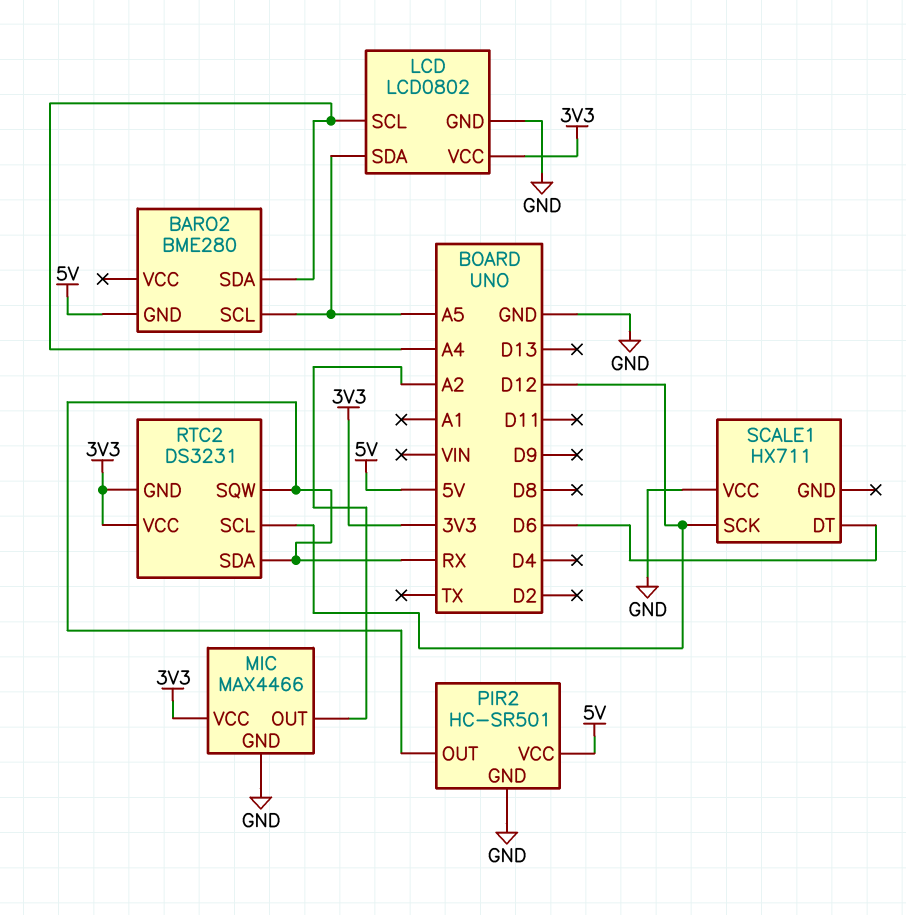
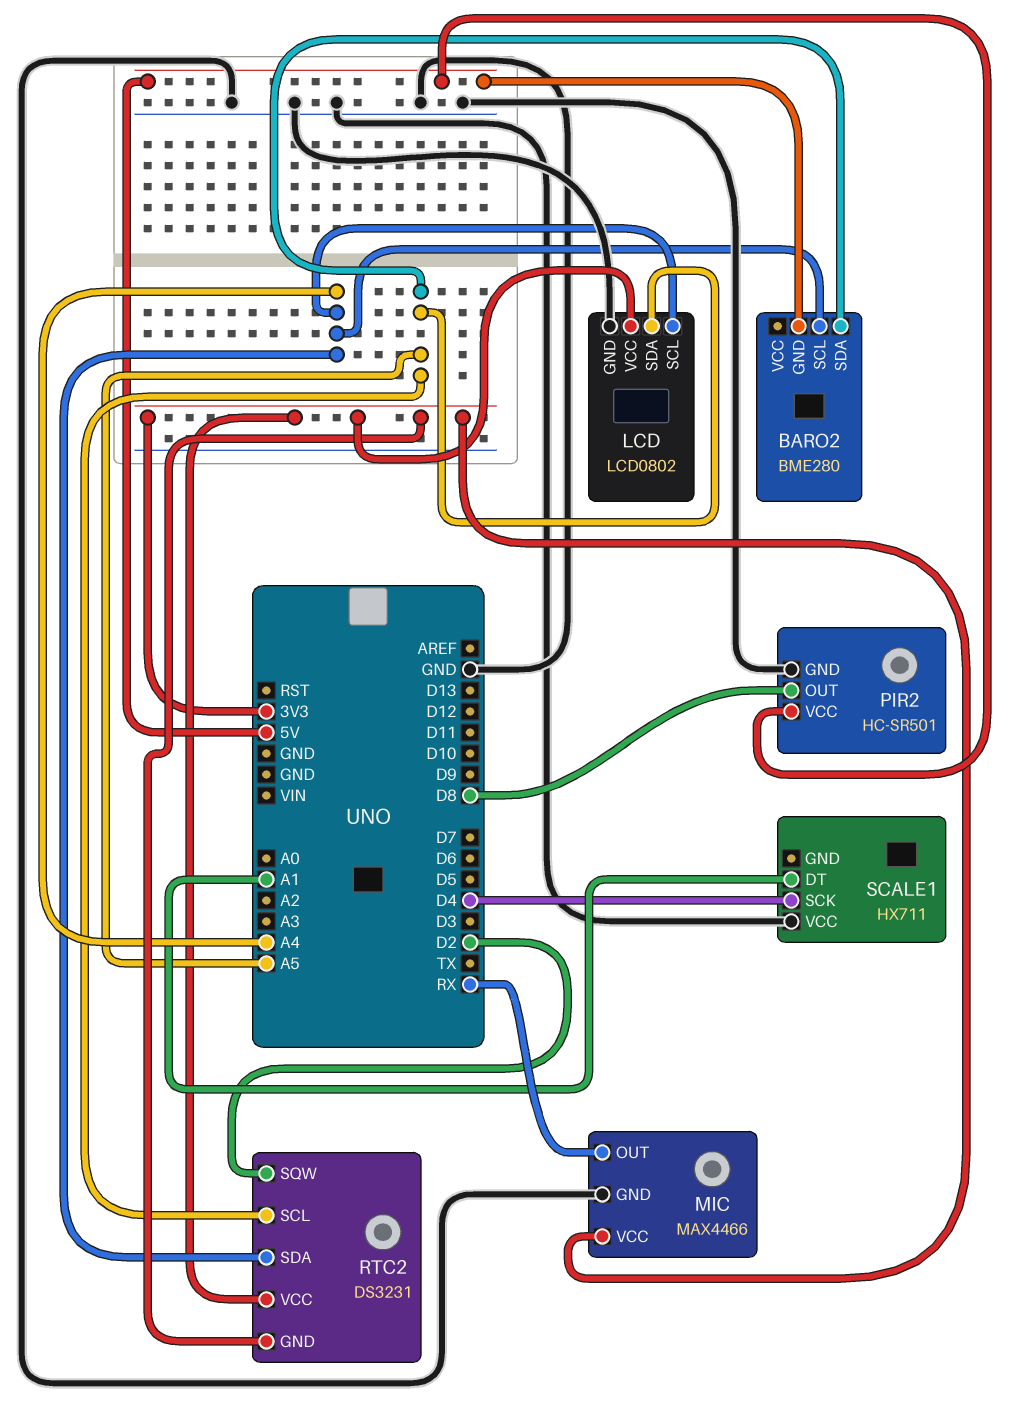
BARO2 pin SCL: A5 -> A4
BARO2 pin SDA: A4 -> A5
MIC pin OUT: A2 -> RX
PIR2 pin OUT: RX -> D8
RTC2 pin SCL: D12 -> A5
RTC2 pin SDA: RX -> A4
RTC2 pin SQW: RX -> D2
SCALE1 pin DT: D6 -> A1
SCALE1 pin SCK: D12 -> D4

